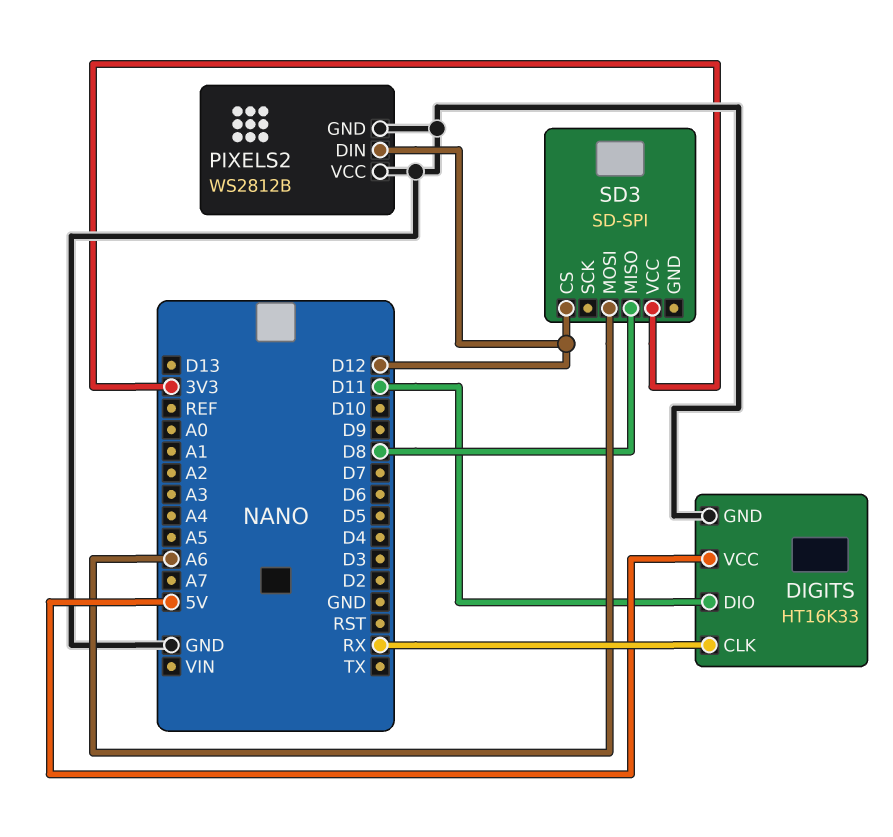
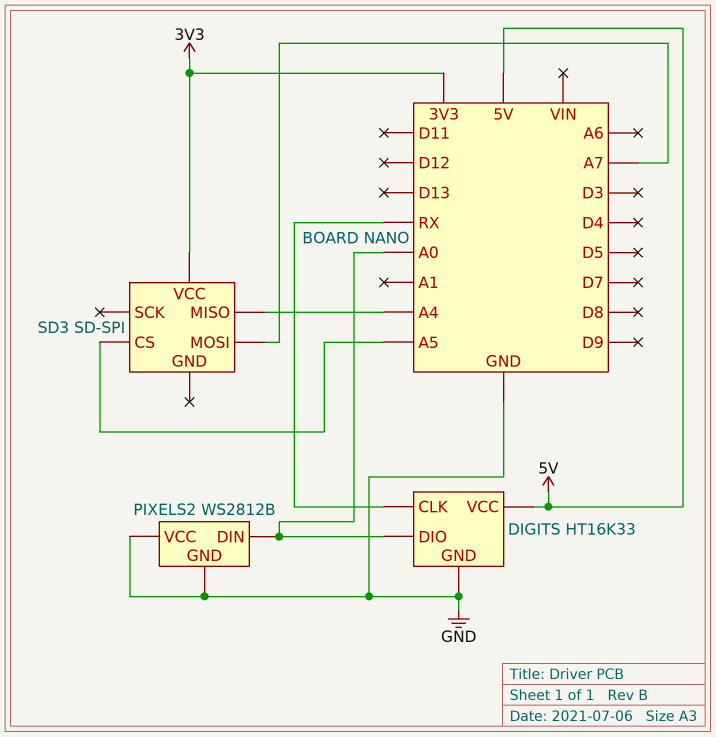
DIGITS pin DIO: D11 -> A0
PIXELS2 pin DIN: D12 -> A0
SD3 pin CS: D12 -> A5
SD3 pin MISO: D8 -> A4
SD3 pin MOSI: A6 -> A7

